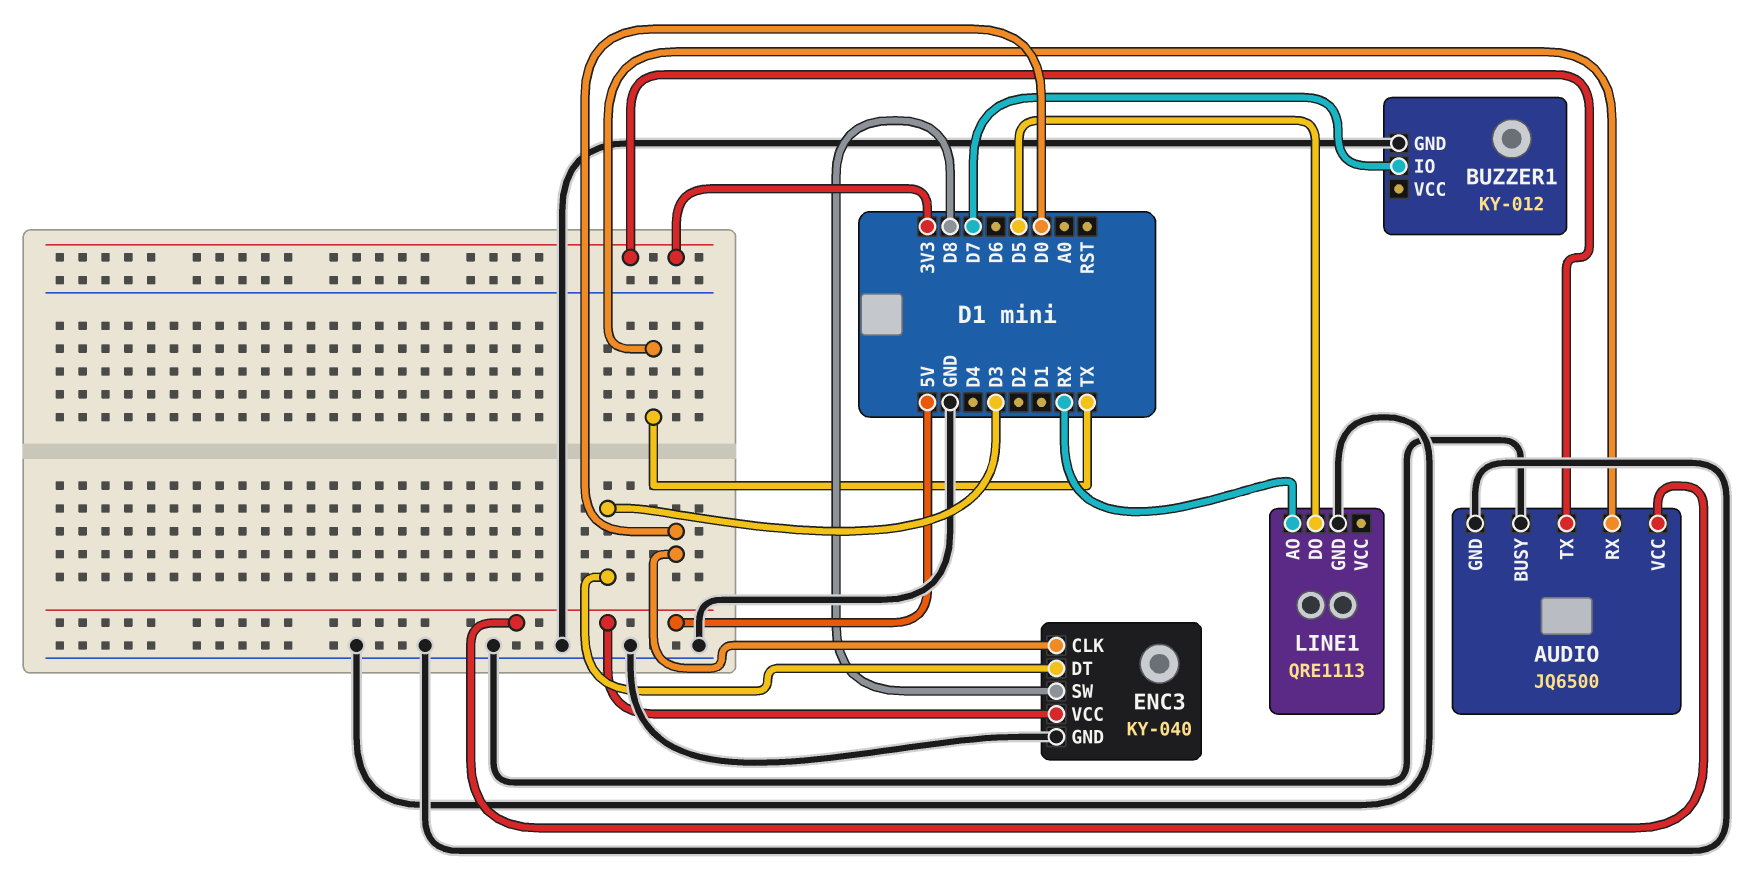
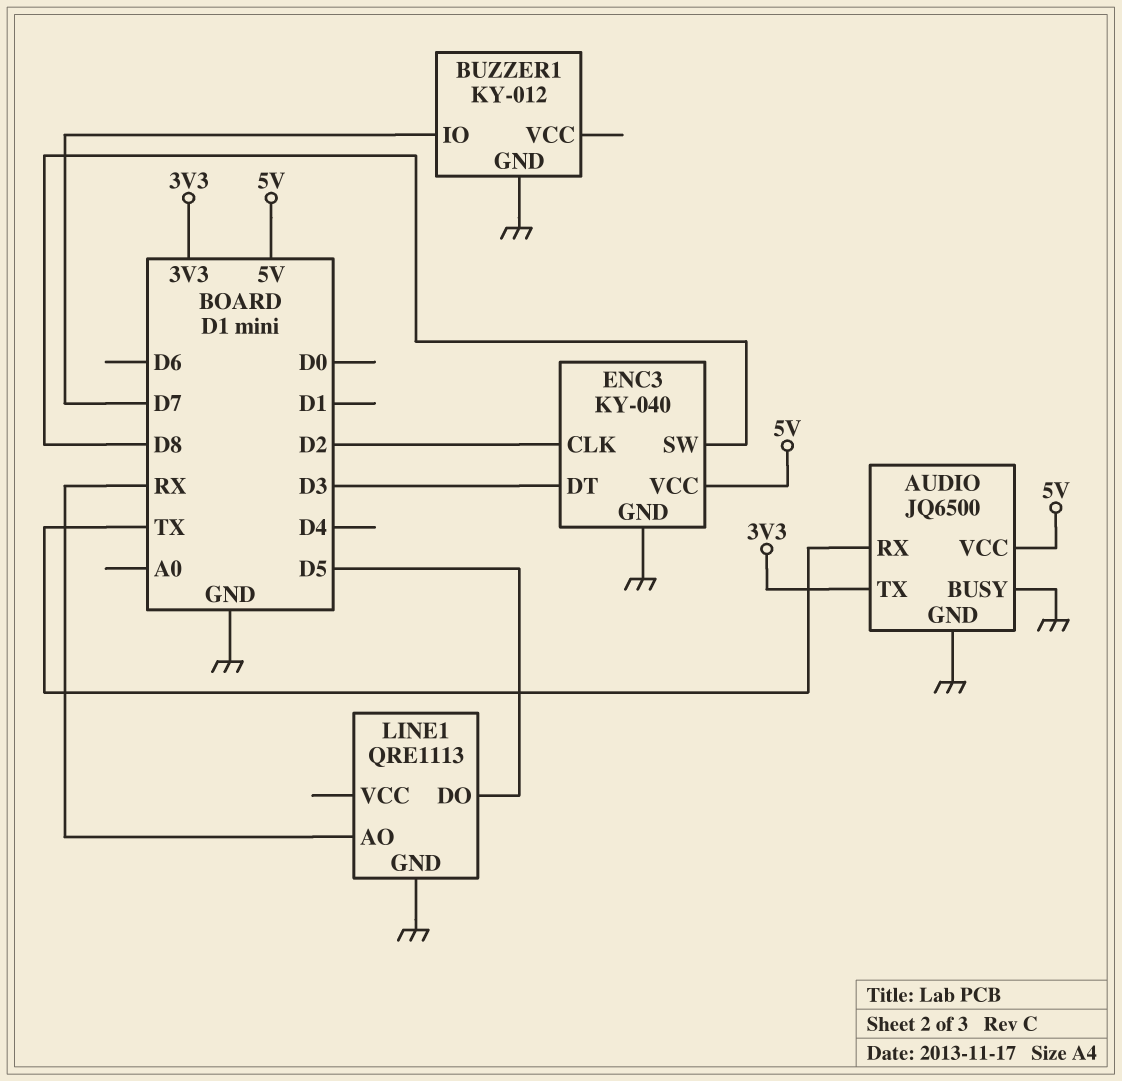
ENC3 pin CLK: D0 -> D2

